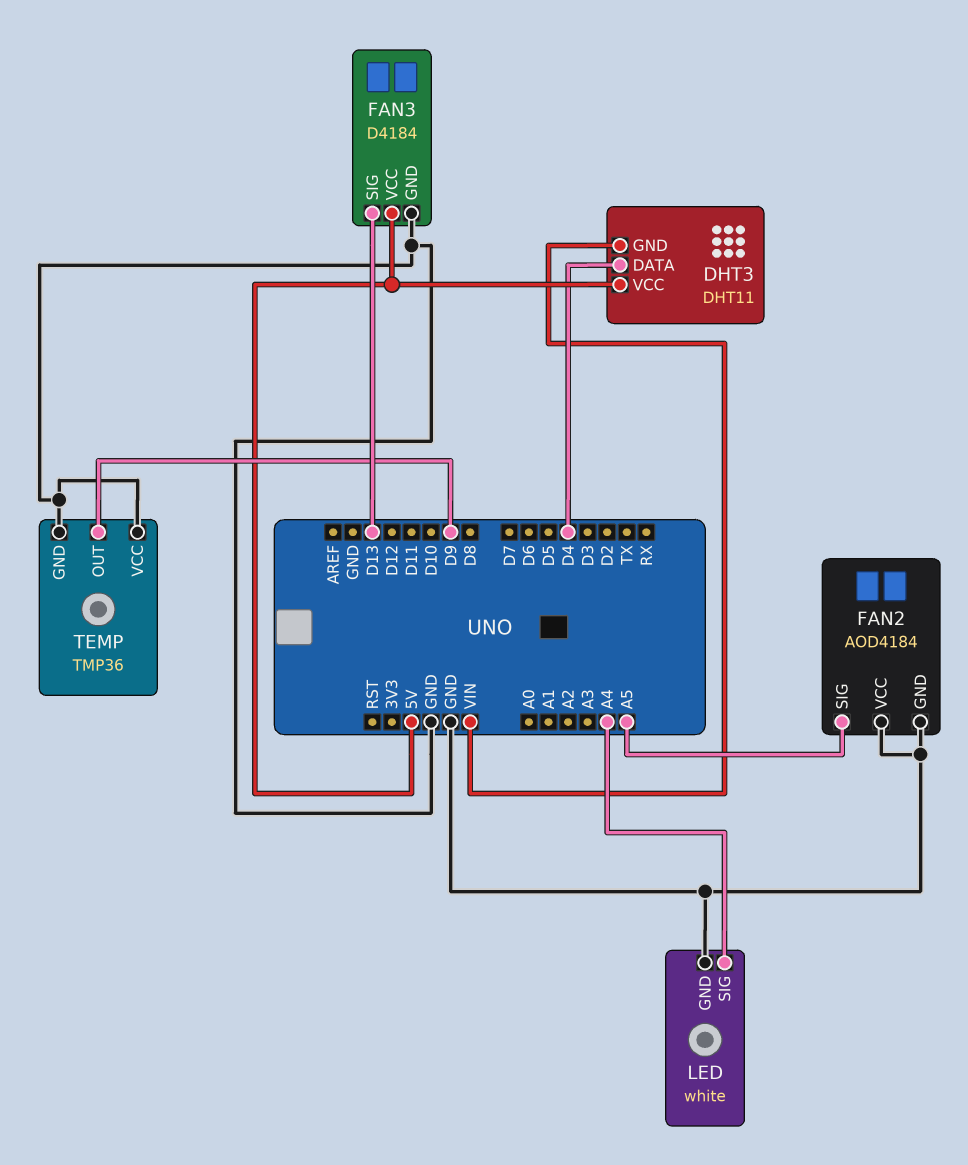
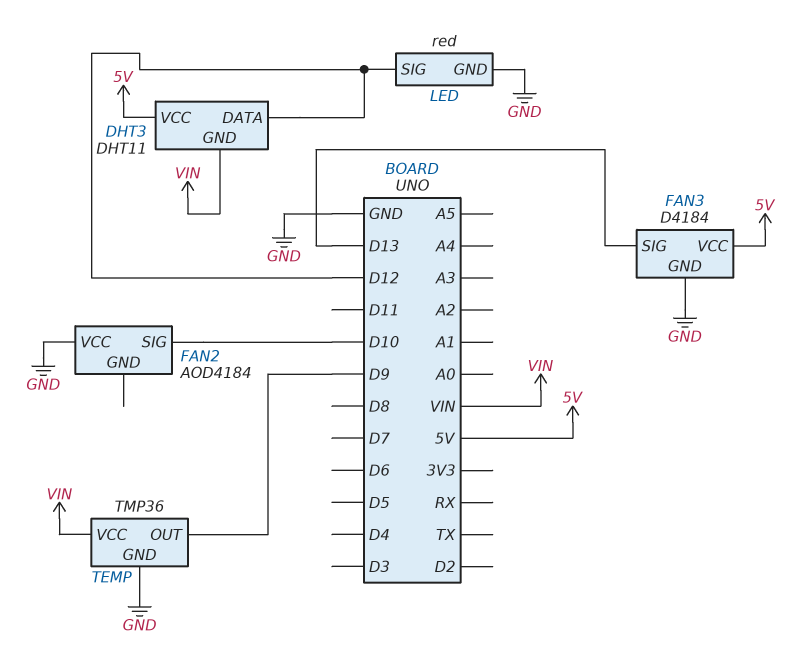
DHT3 pin DATA: D4 -> D12
FAN2 pin GND: GND -> none
FAN2 pin SIG: A5 -> D10
LED: white -> red
LED pin SIG: A4 -> D12
TEMP pin VCC: GND -> VIN

